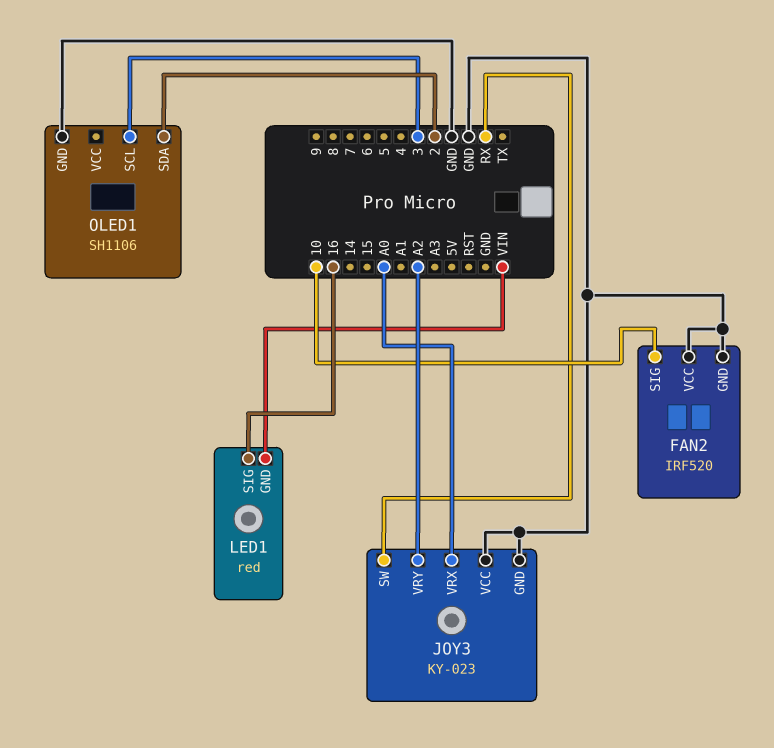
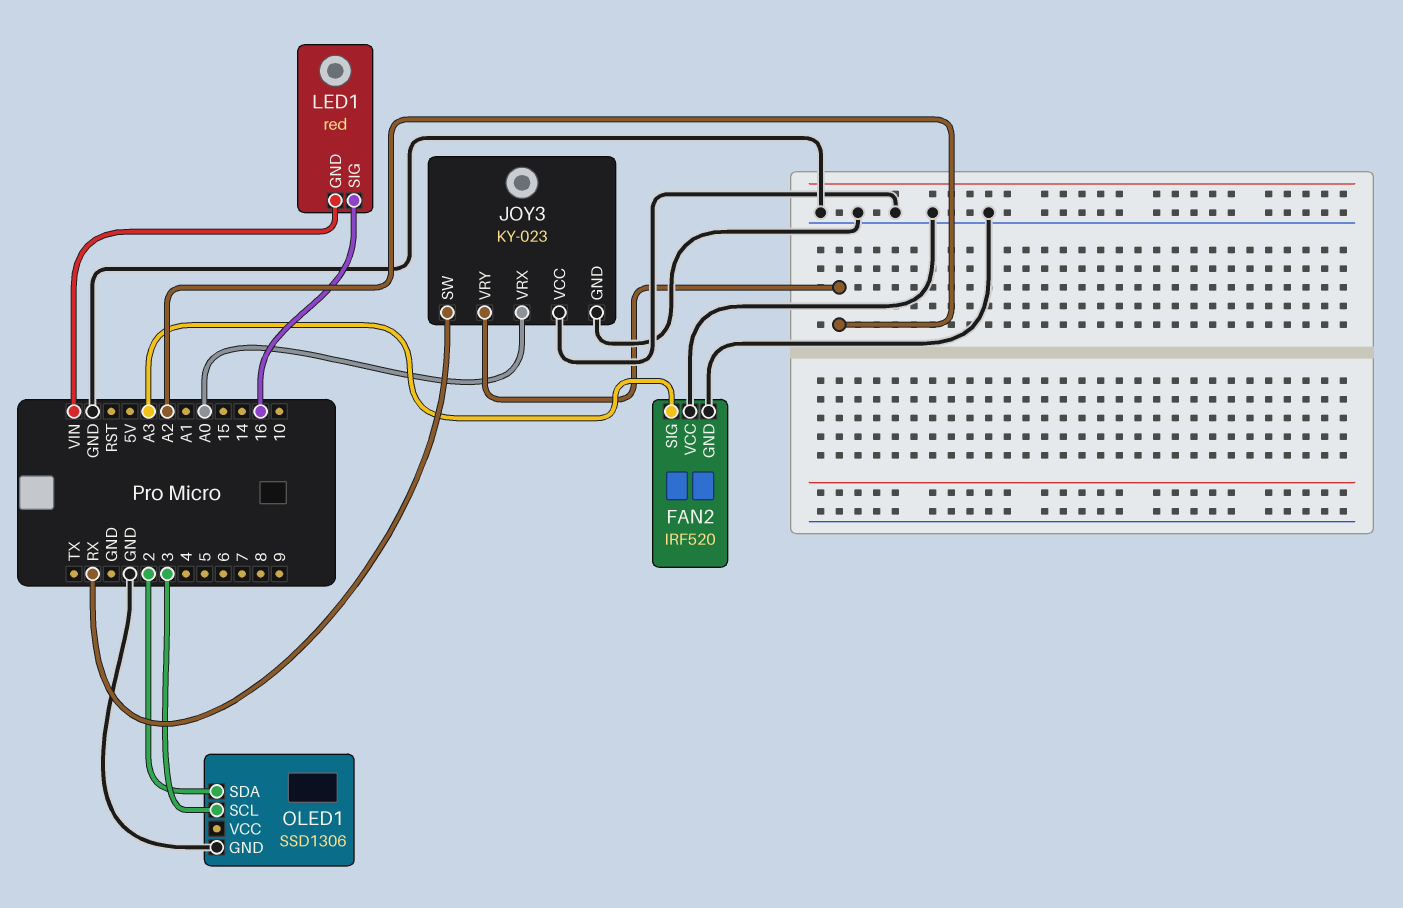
FAN2 pin SIG: 10 -> A3
OLED1: SH1106 -> SSD1306

